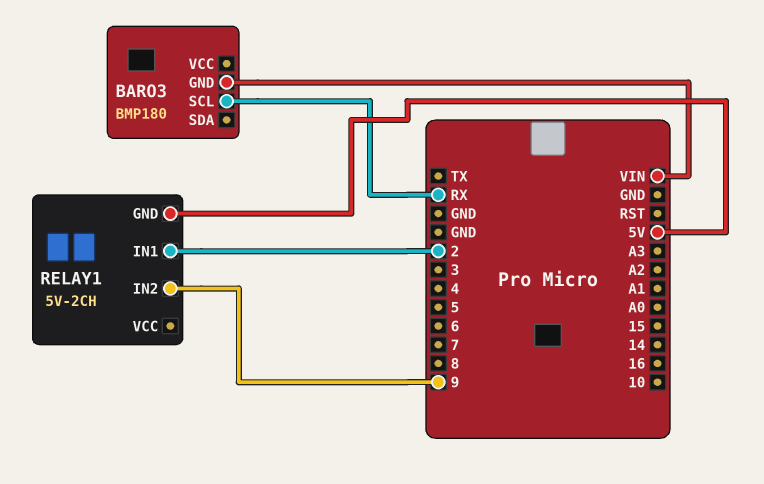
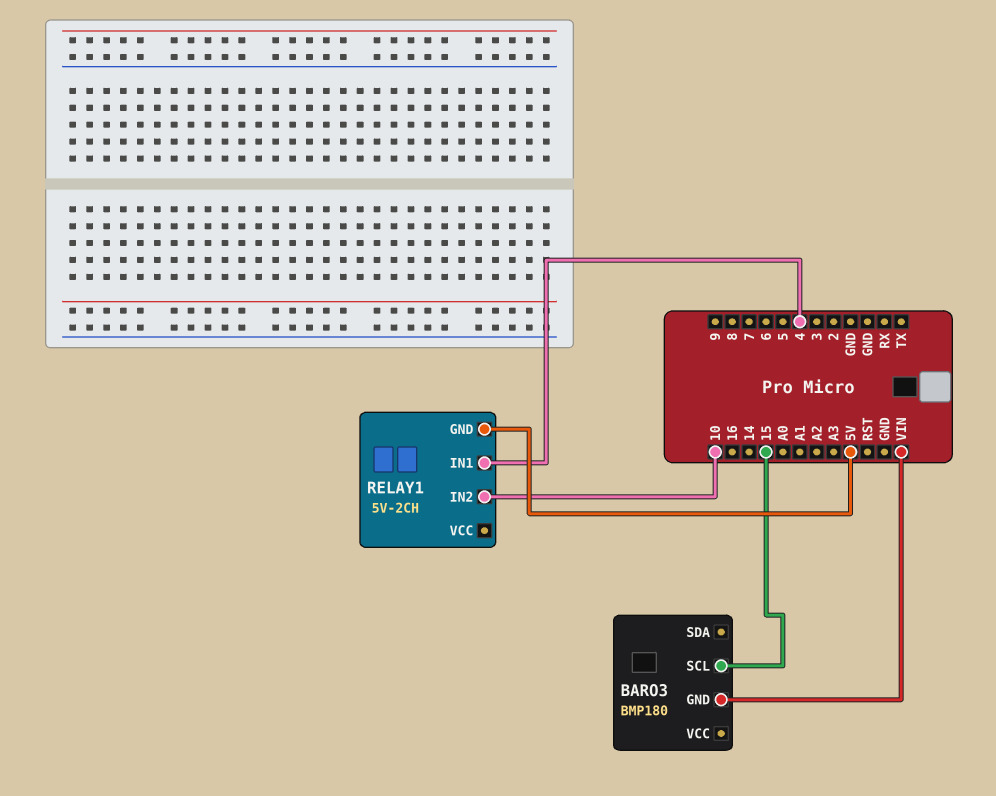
BARO3 pin SCL: RX -> 15
RELAY1 pin IN1: 2 -> 4
RELAY1 pin IN2: 9 -> 10

